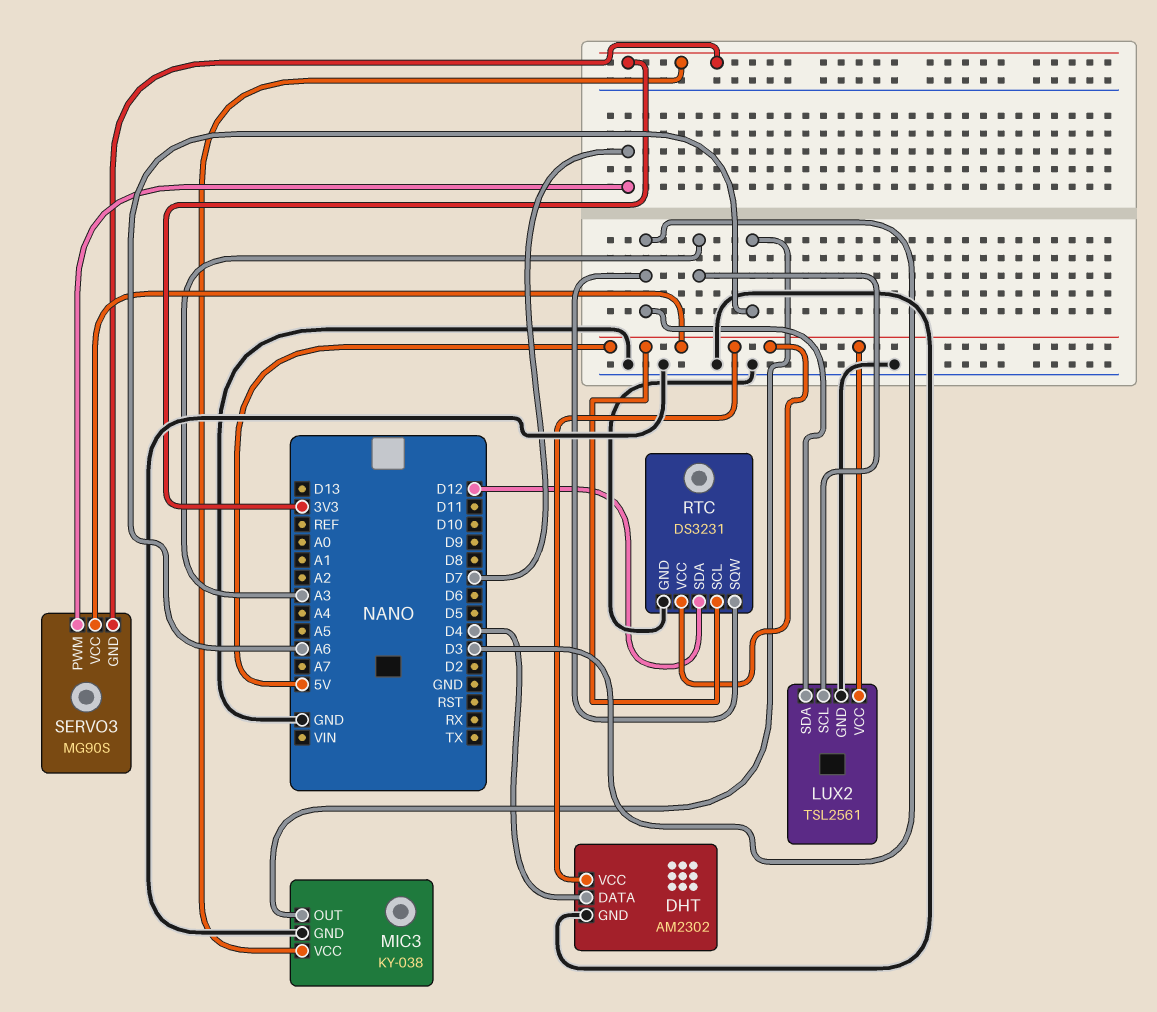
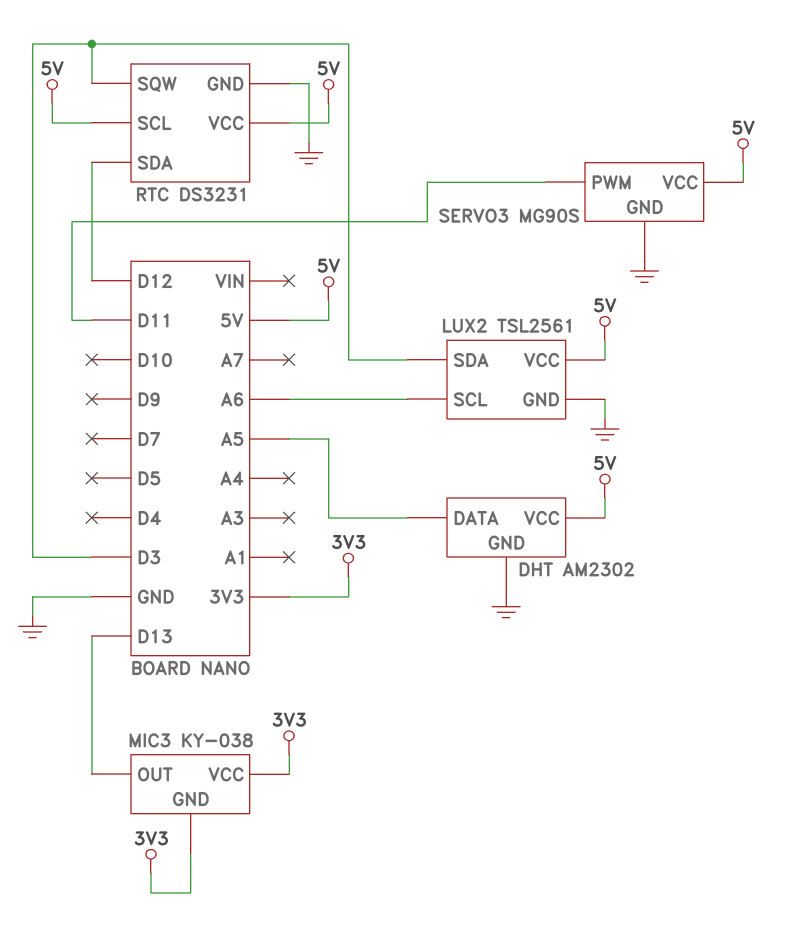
DHT pin DATA: D4 -> A5
LUX2 pin SCL: A3 -> A6
MIC3 pin GND: GND -> 3V3
MIC3 pin OUT: A6 -> D13
SERVO3 pin GND: 3V3 -> GND
SERVO3 pin PWM: D7 -> D11

